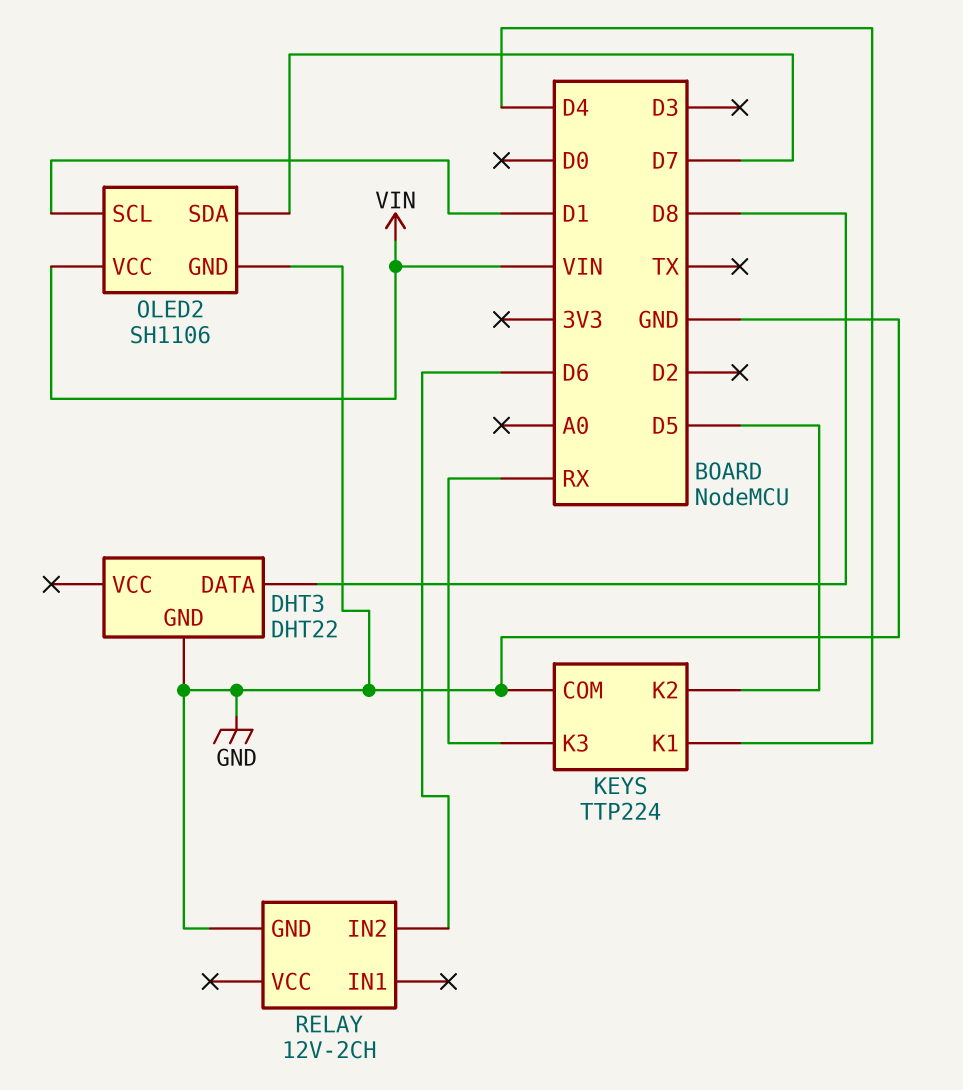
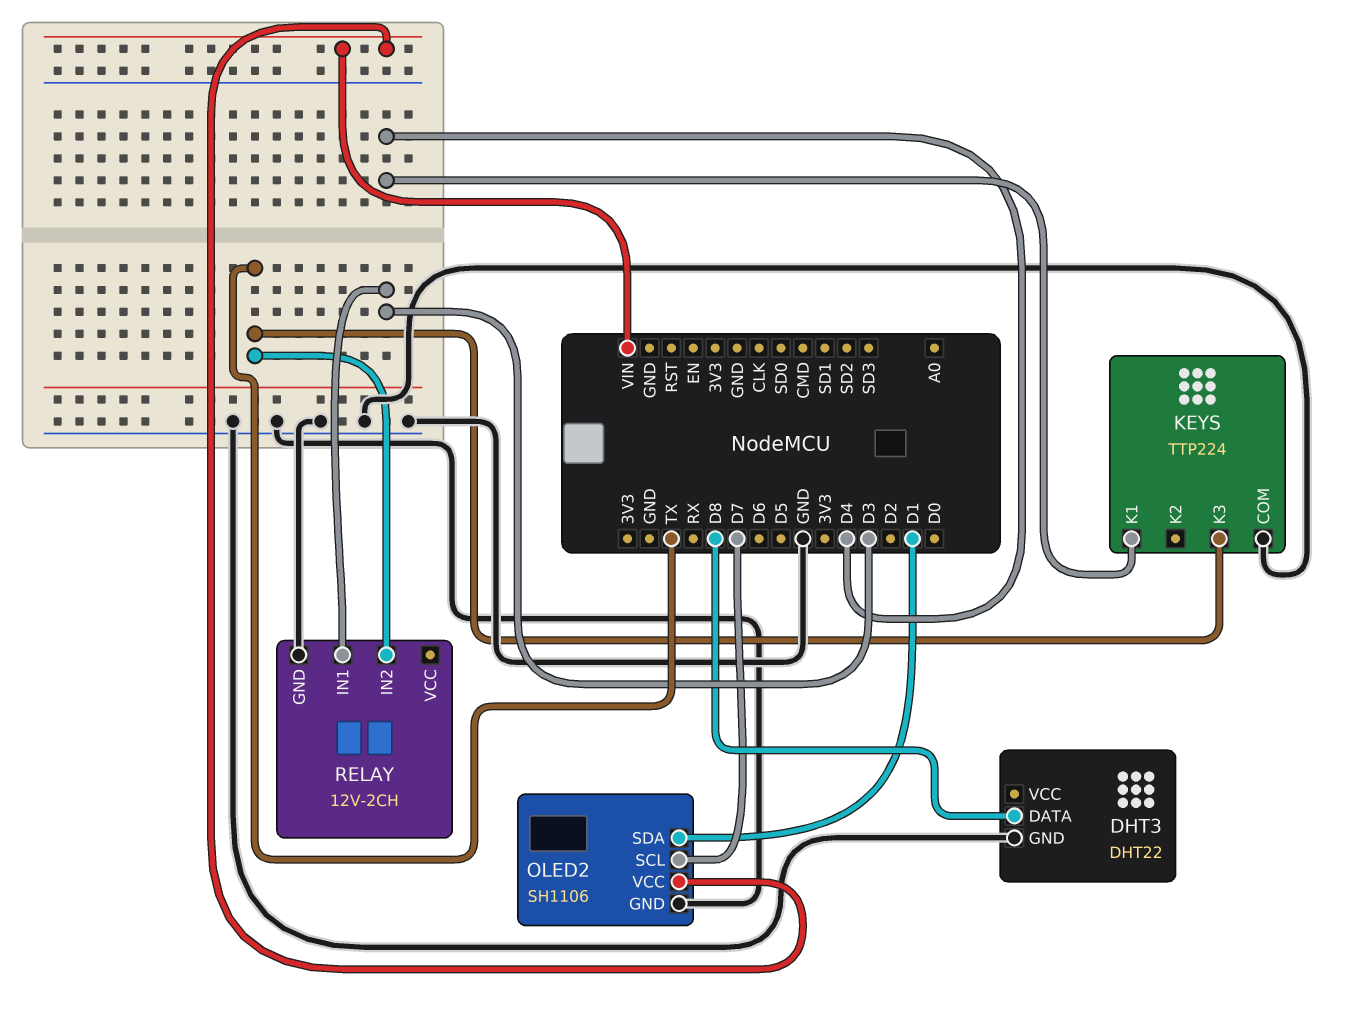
KEYS pin K2: D5 -> none
KEYS pin K3: RX -> TX
OLED2 pin SCL: D1 -> D7
OLED2 pin SDA: D7 -> D1
RELAY pin IN1: none -> D3
RELAY pin IN2: D6 -> TX

